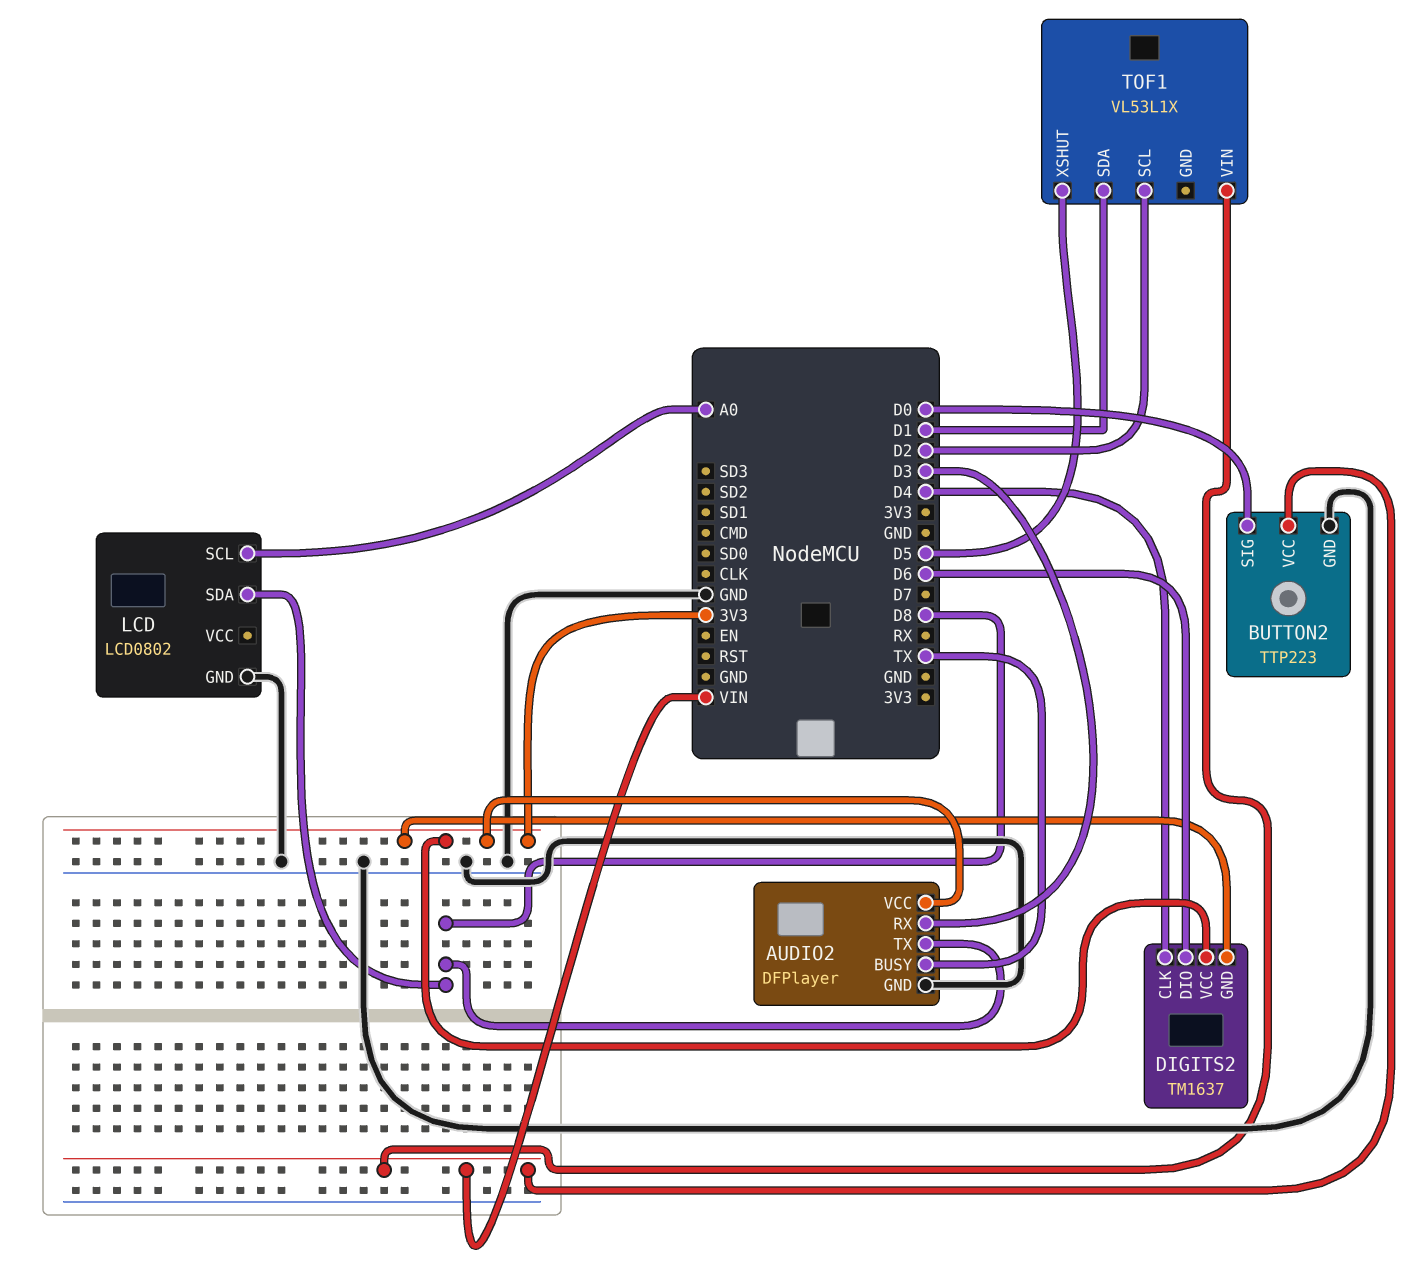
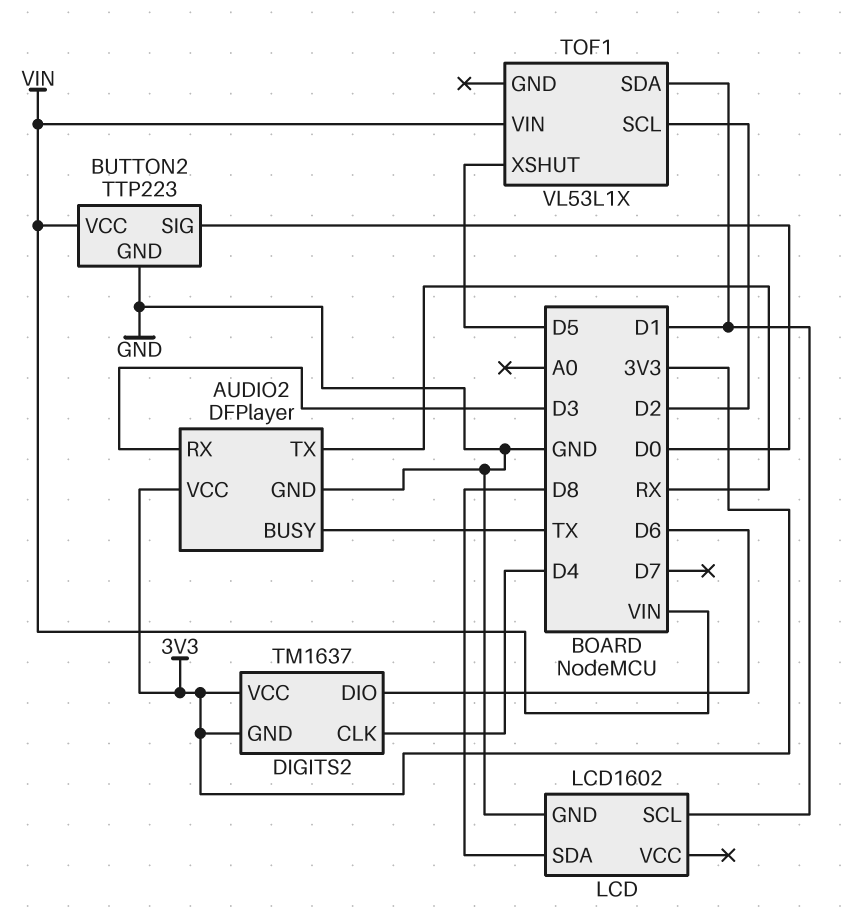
AUDIO2 pin TX: D8 -> RX
LCD: LCD0802 -> LCD1602
LCD pin SCL: A0 -> D1

